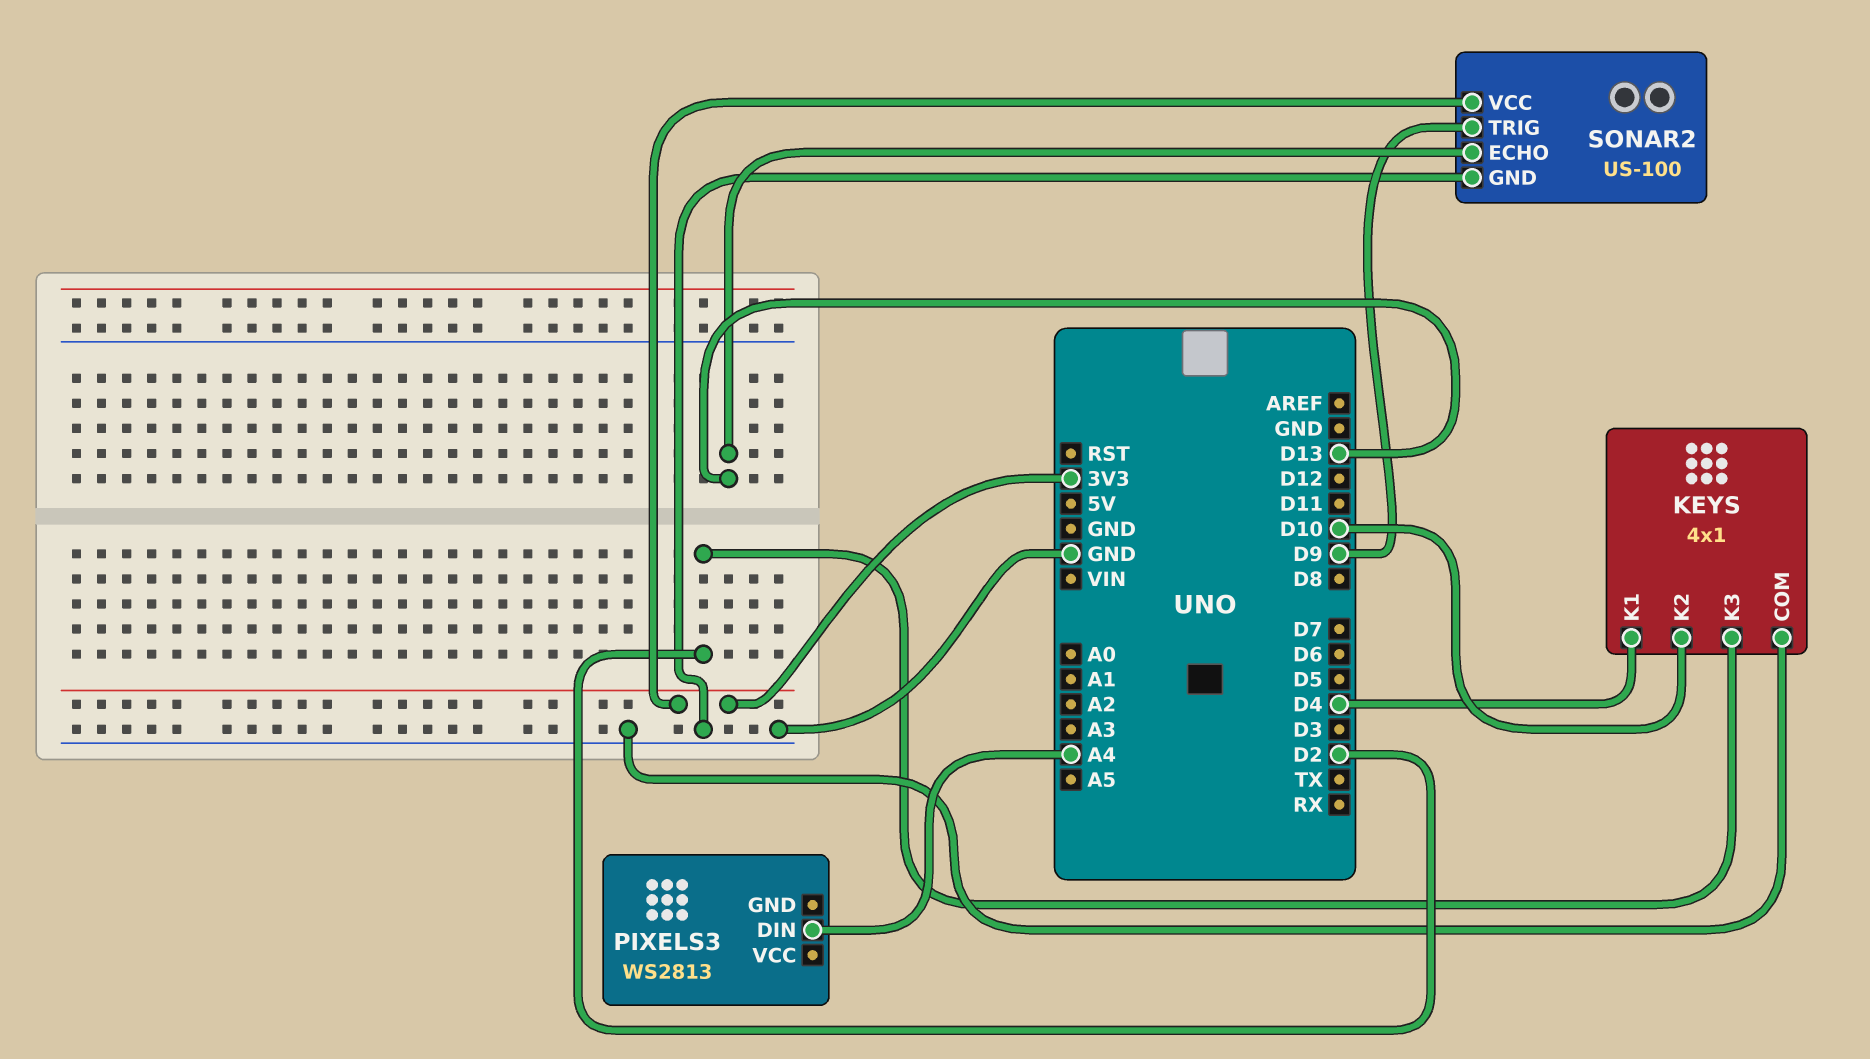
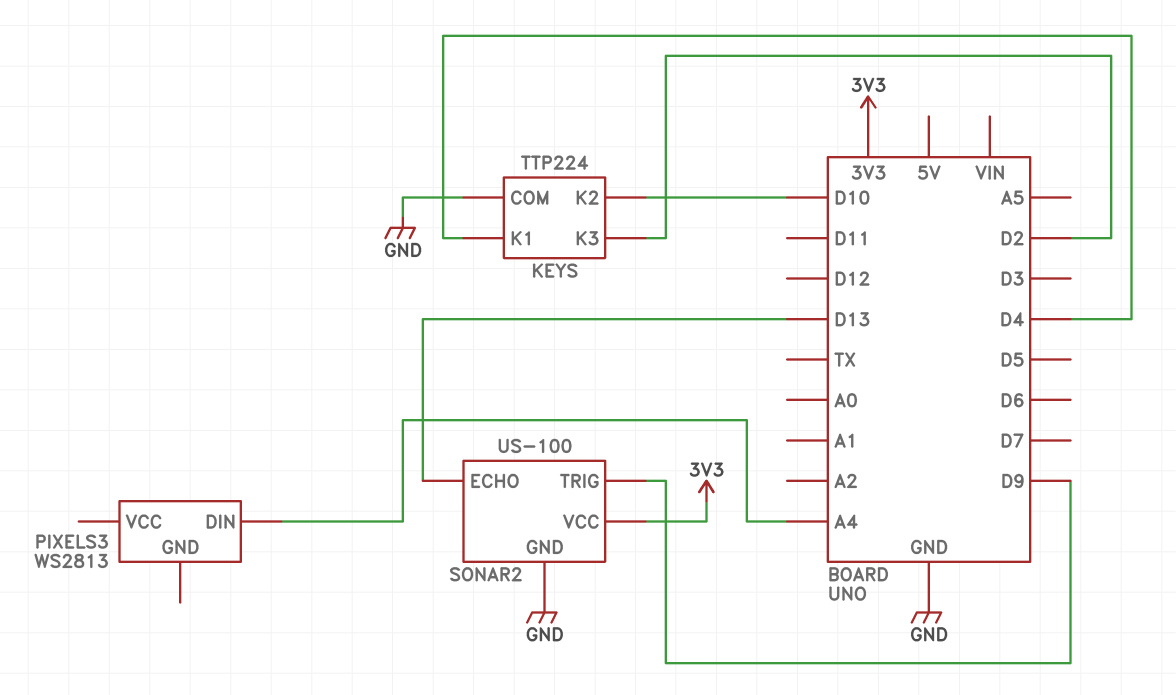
KEYS: 4x1 -> TTP224

